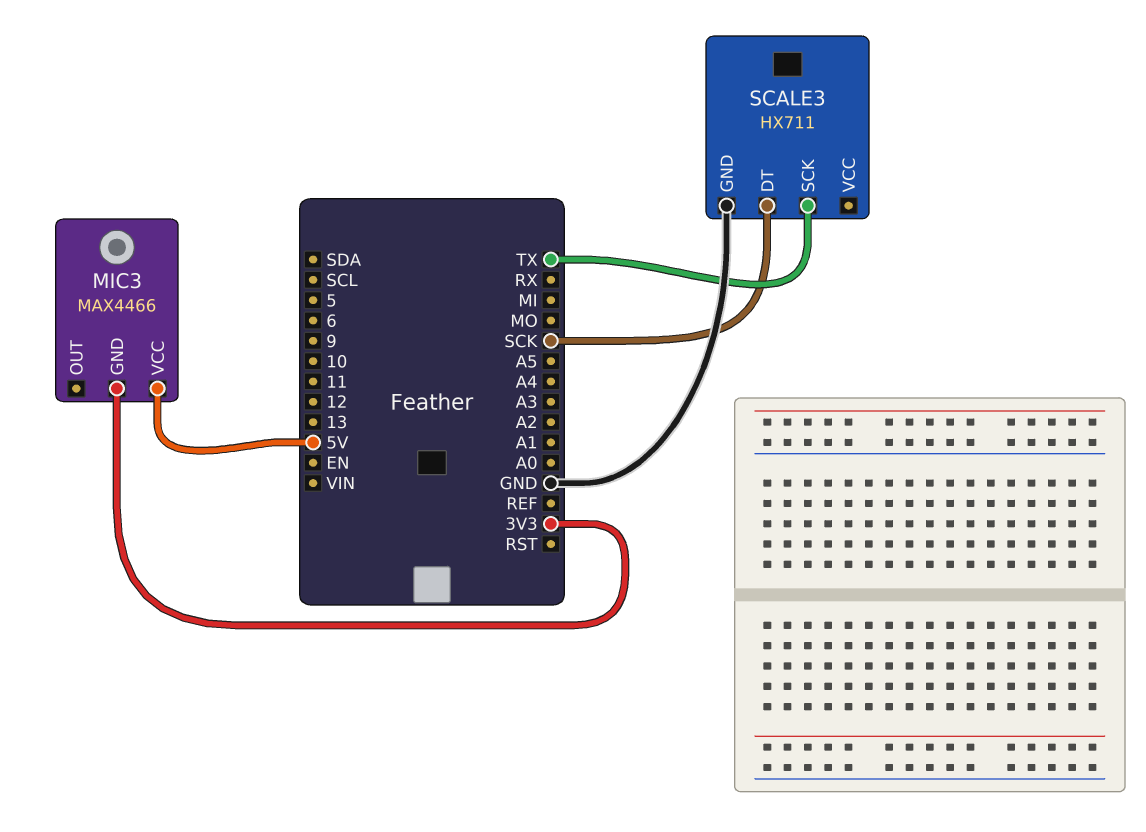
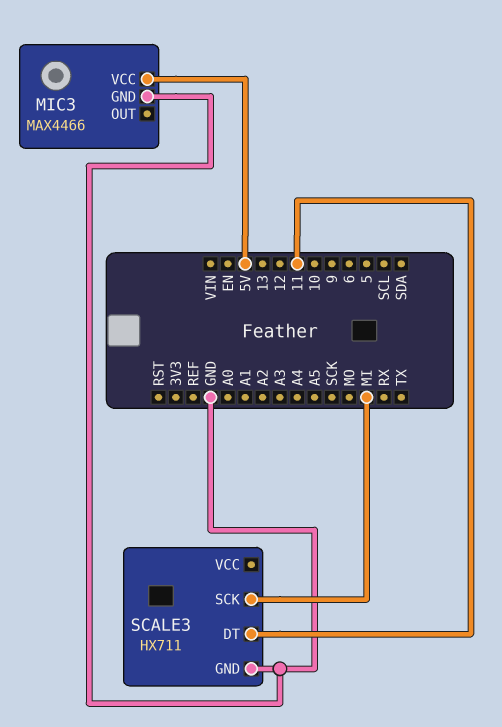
MIC3 pin GND: 3V3 -> GND
SCALE3 pin DT: SCK -> 11
SCALE3 pin SCK: TX -> MI

